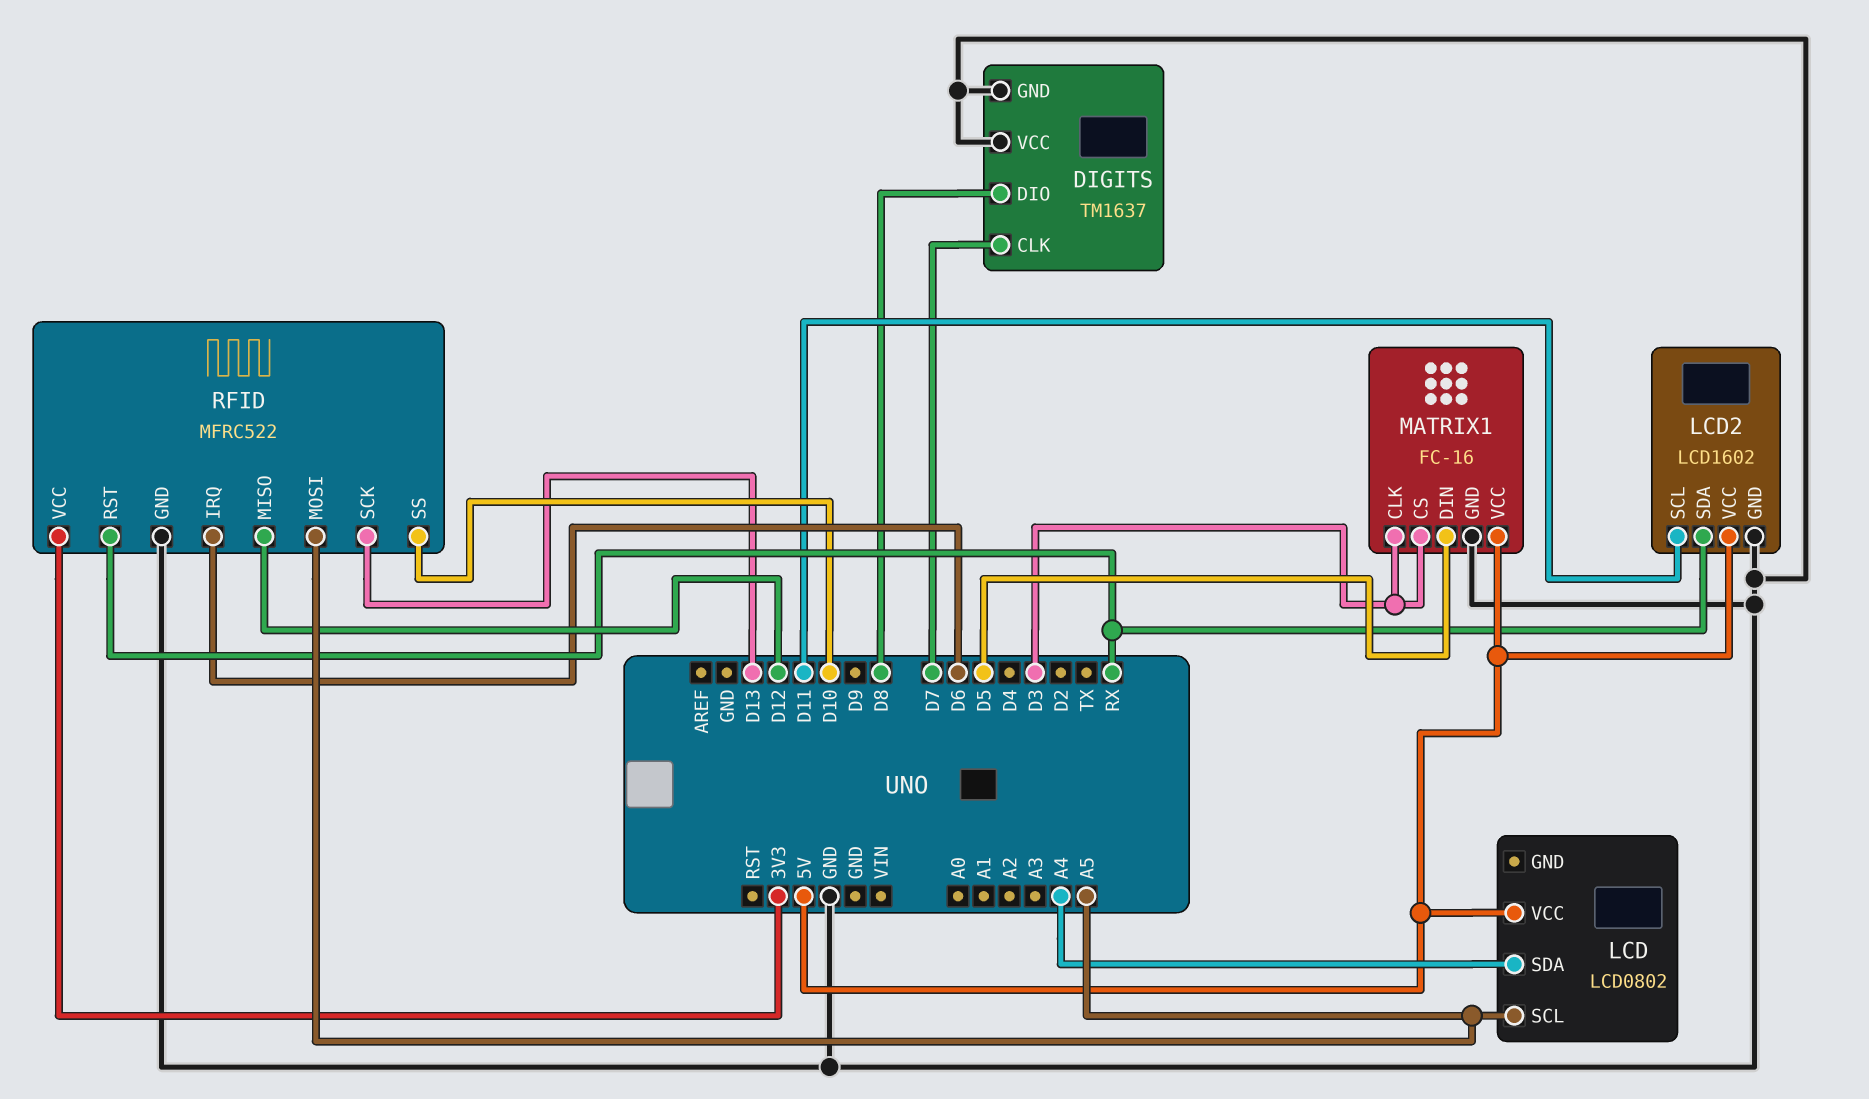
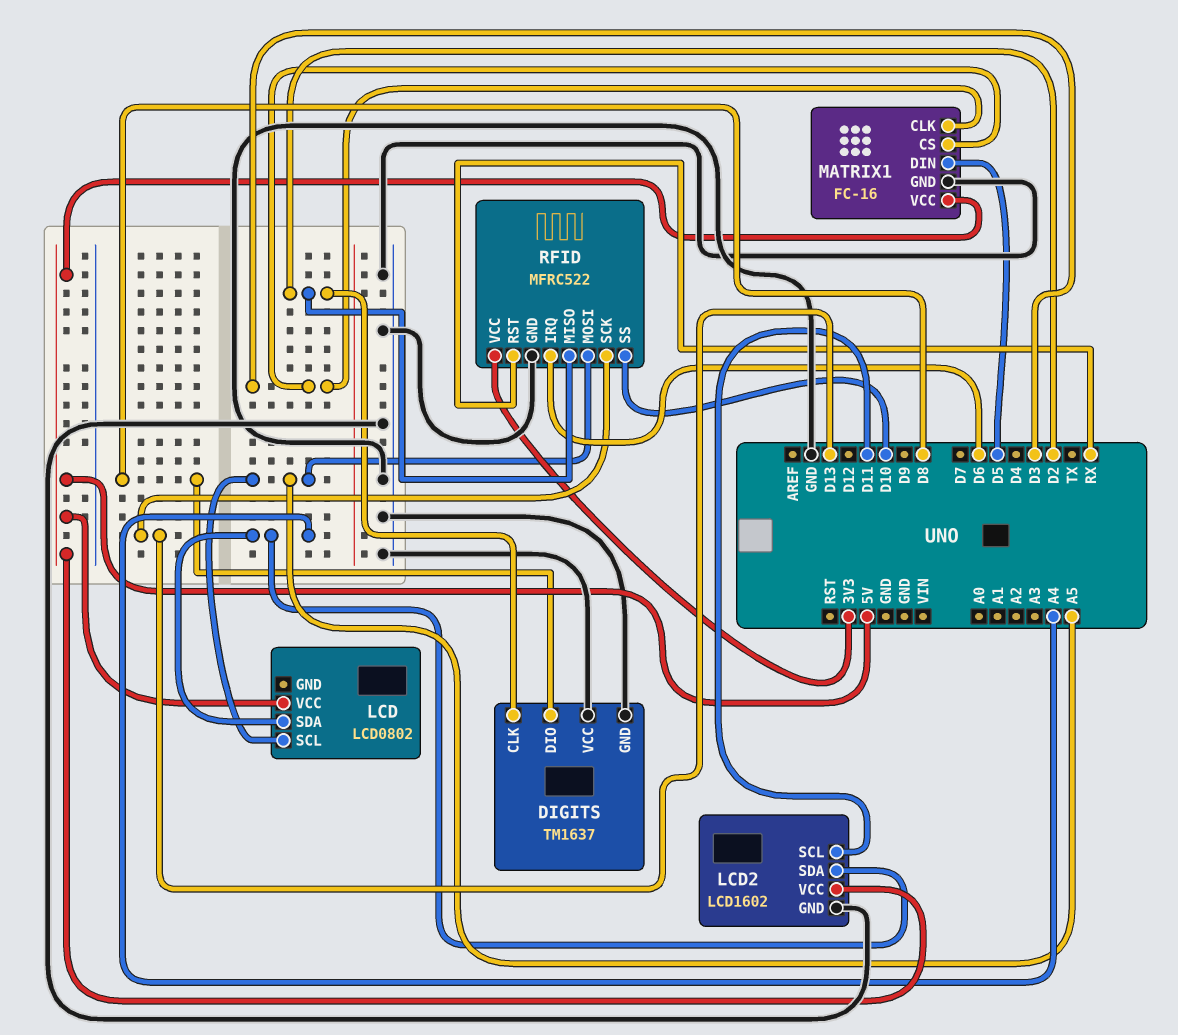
DIGITS pin CLK: D7 -> D2
LCD2 pin SDA: RX -> A4
RFID pin MISO: D12 -> D2

